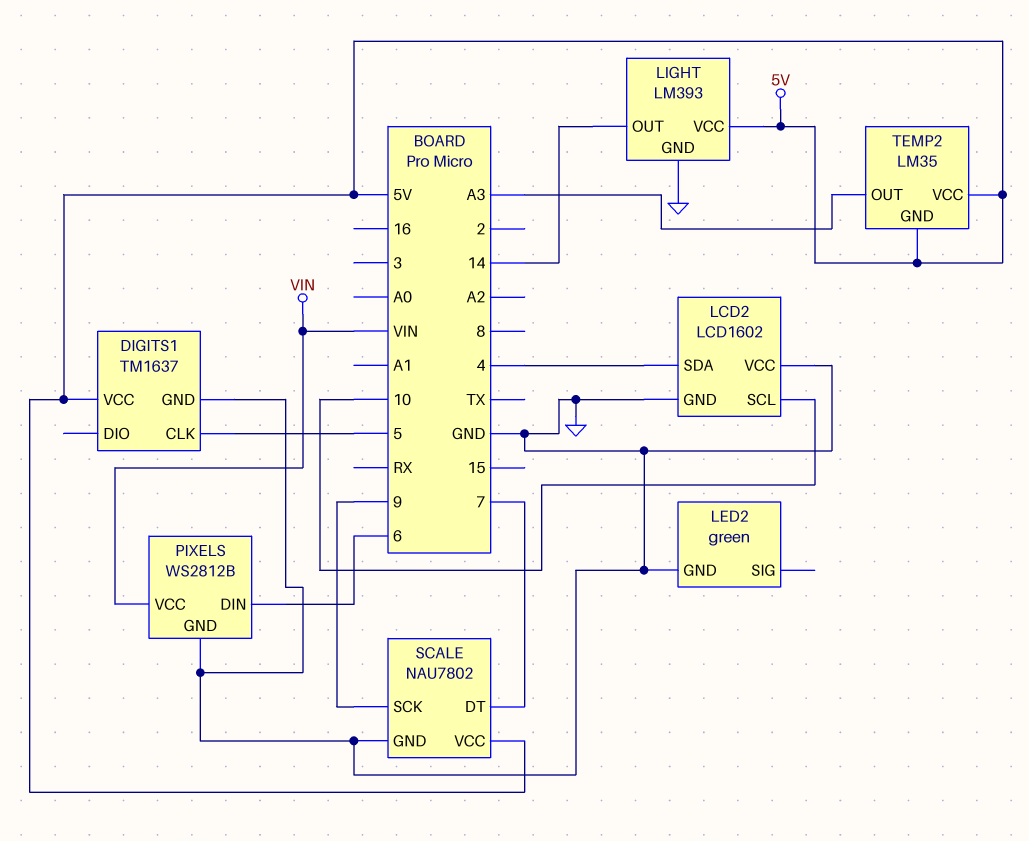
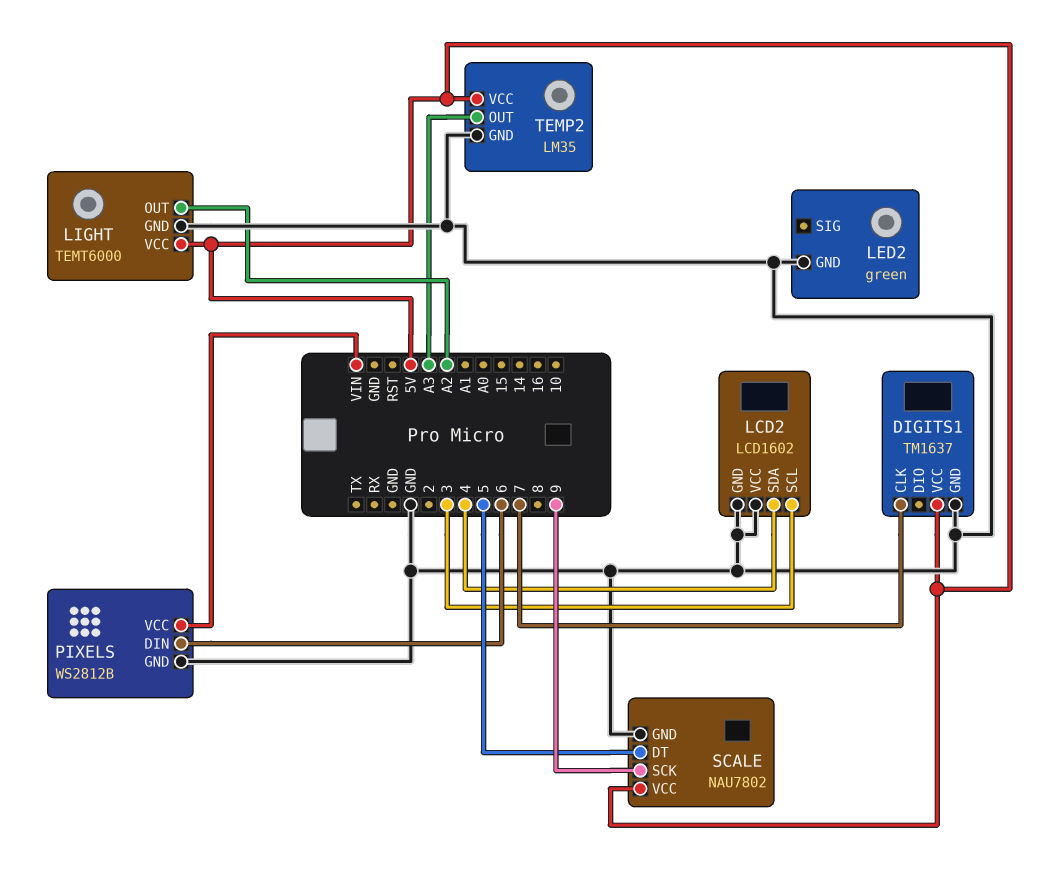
DIGITS1 pin CLK: 5 -> 7
LCD2 pin SCL: 10 -> 3
LIGHT: LM393 -> TEMT6000
LIGHT pin OUT: 14 -> A2
SCALE pin DT: 7 -> 5
TEMP2 pin GND: 5V -> GND

